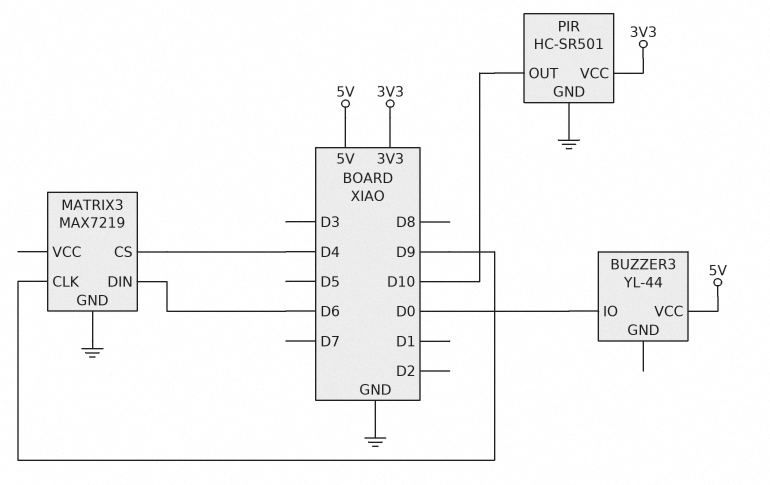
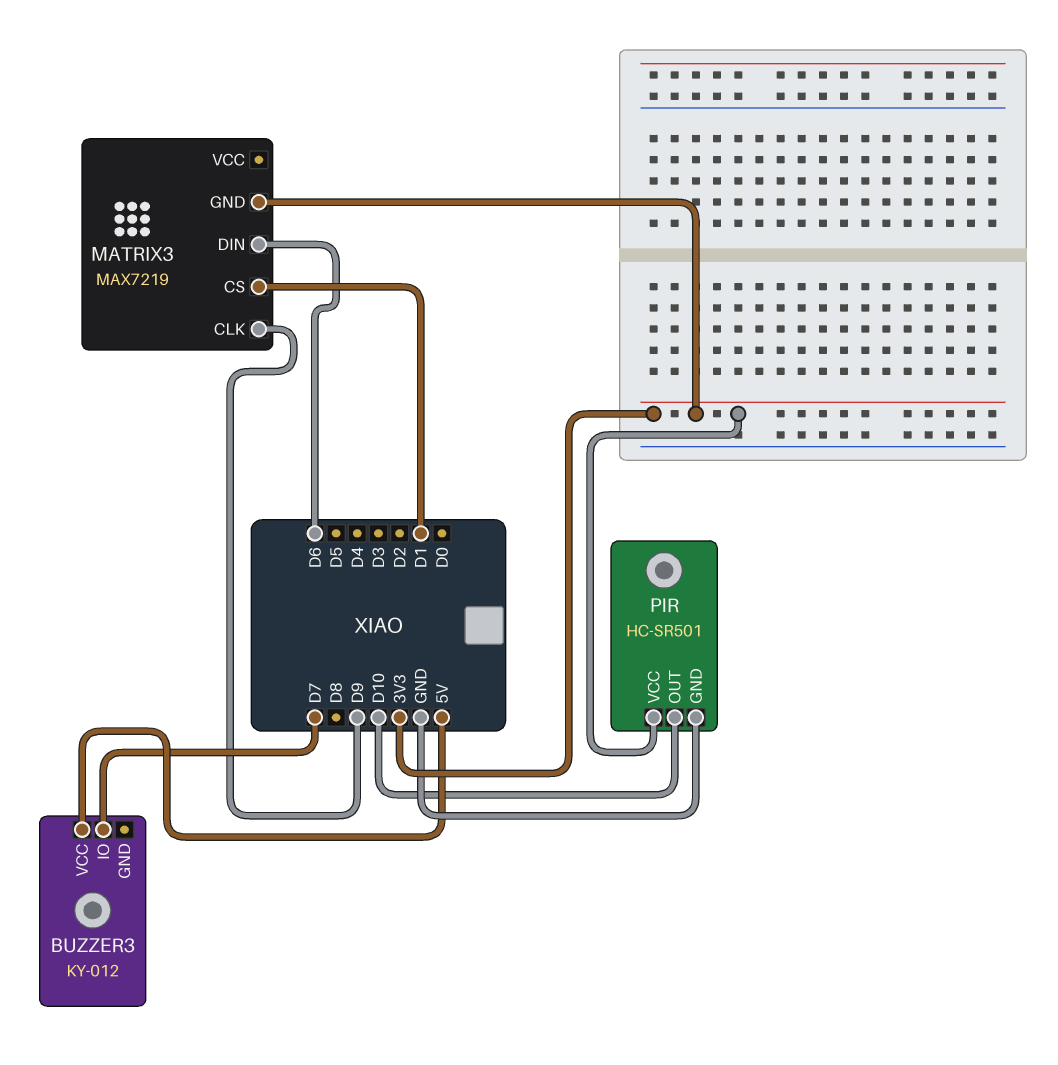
BUZZER3: YL-44 -> KY-012
BUZZER3 pin IO: D0 -> D7
MATRIX3 pin CS: D4 -> D1
MATRIX3 pin GND: GND -> 3V3

